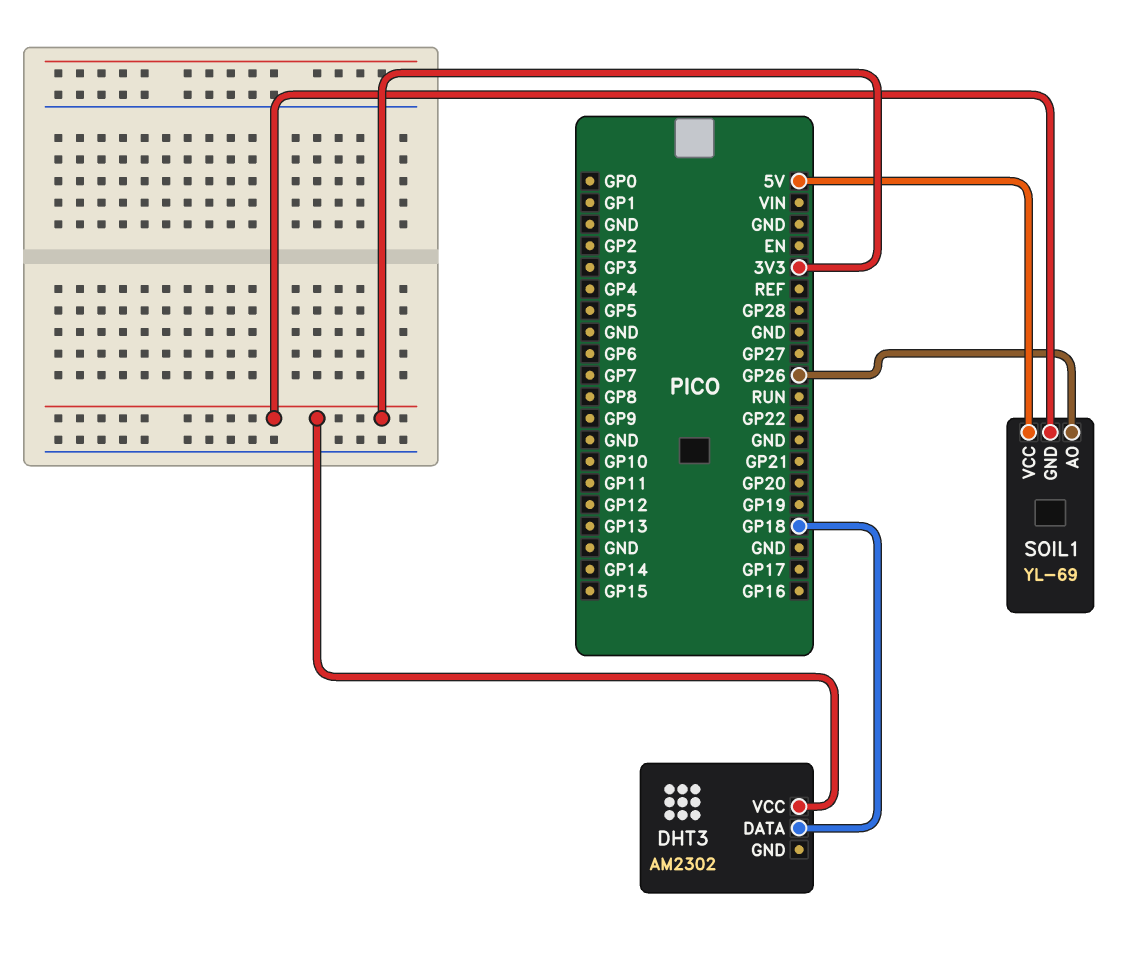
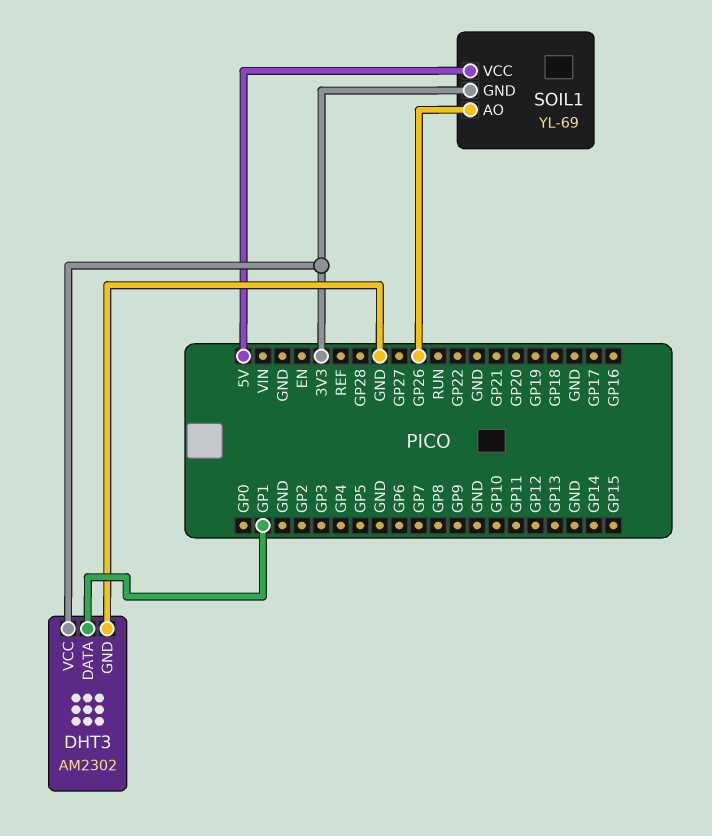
DHT3 pin DATA: GP18 -> GP1
DHT3 pin GND: none -> GND

